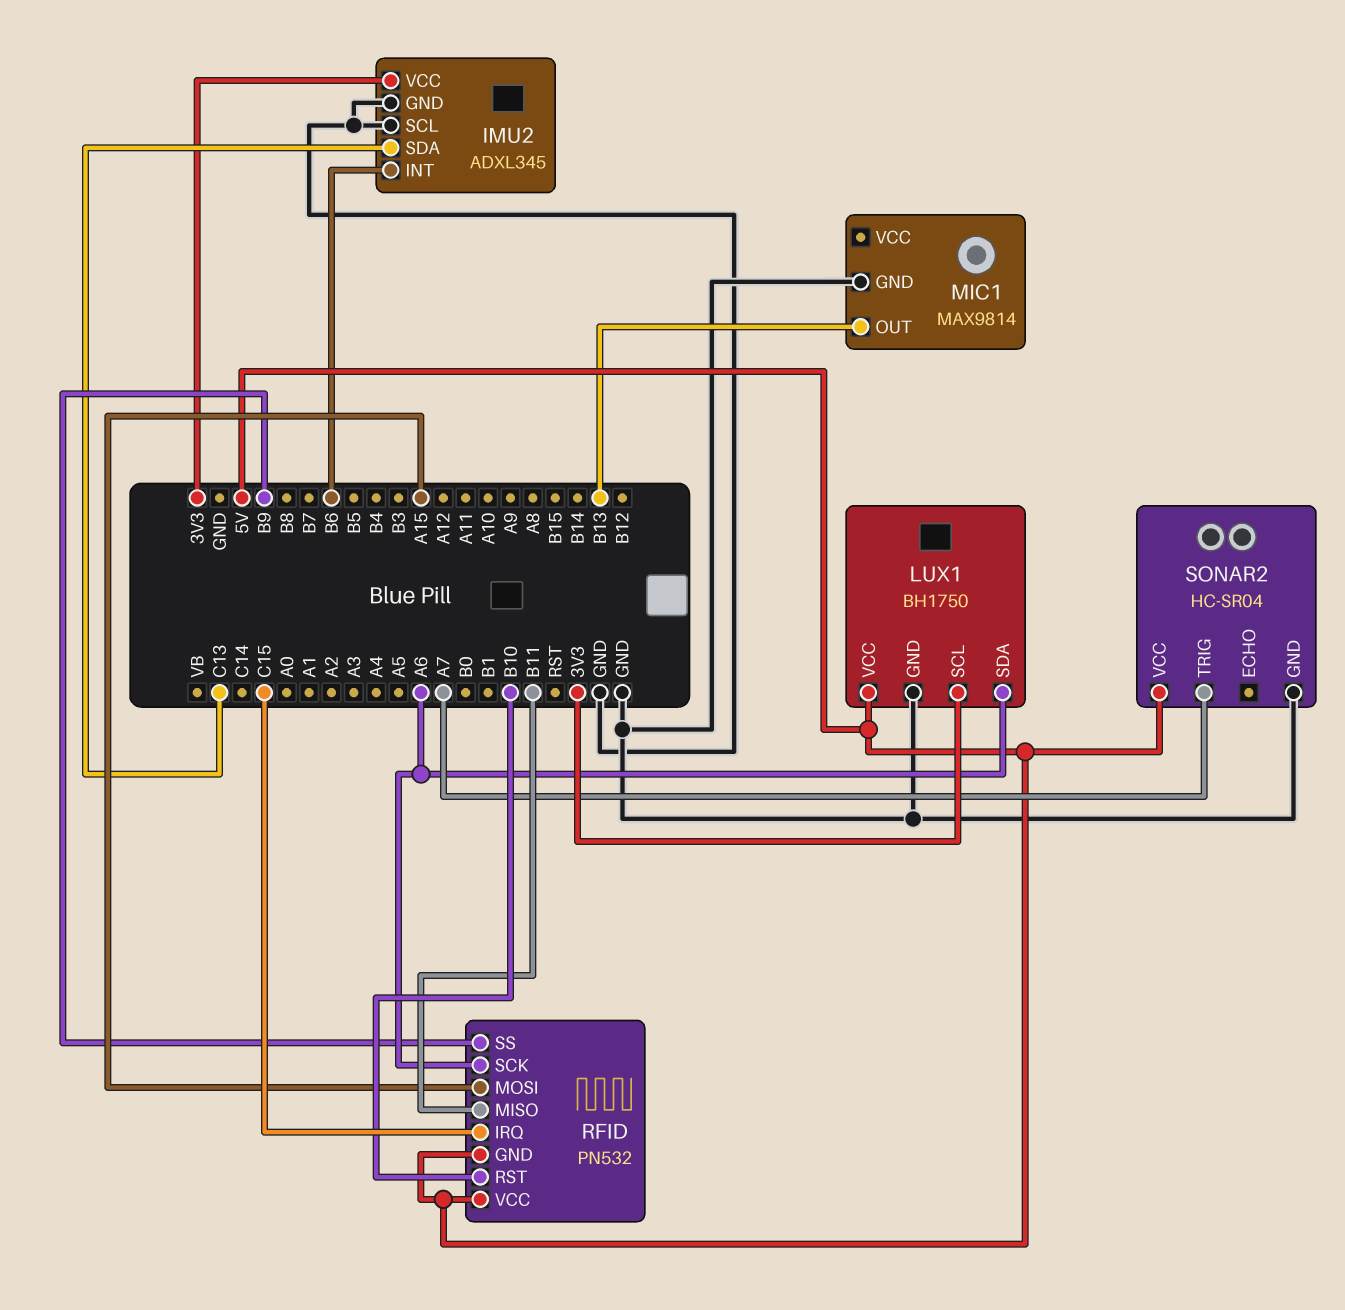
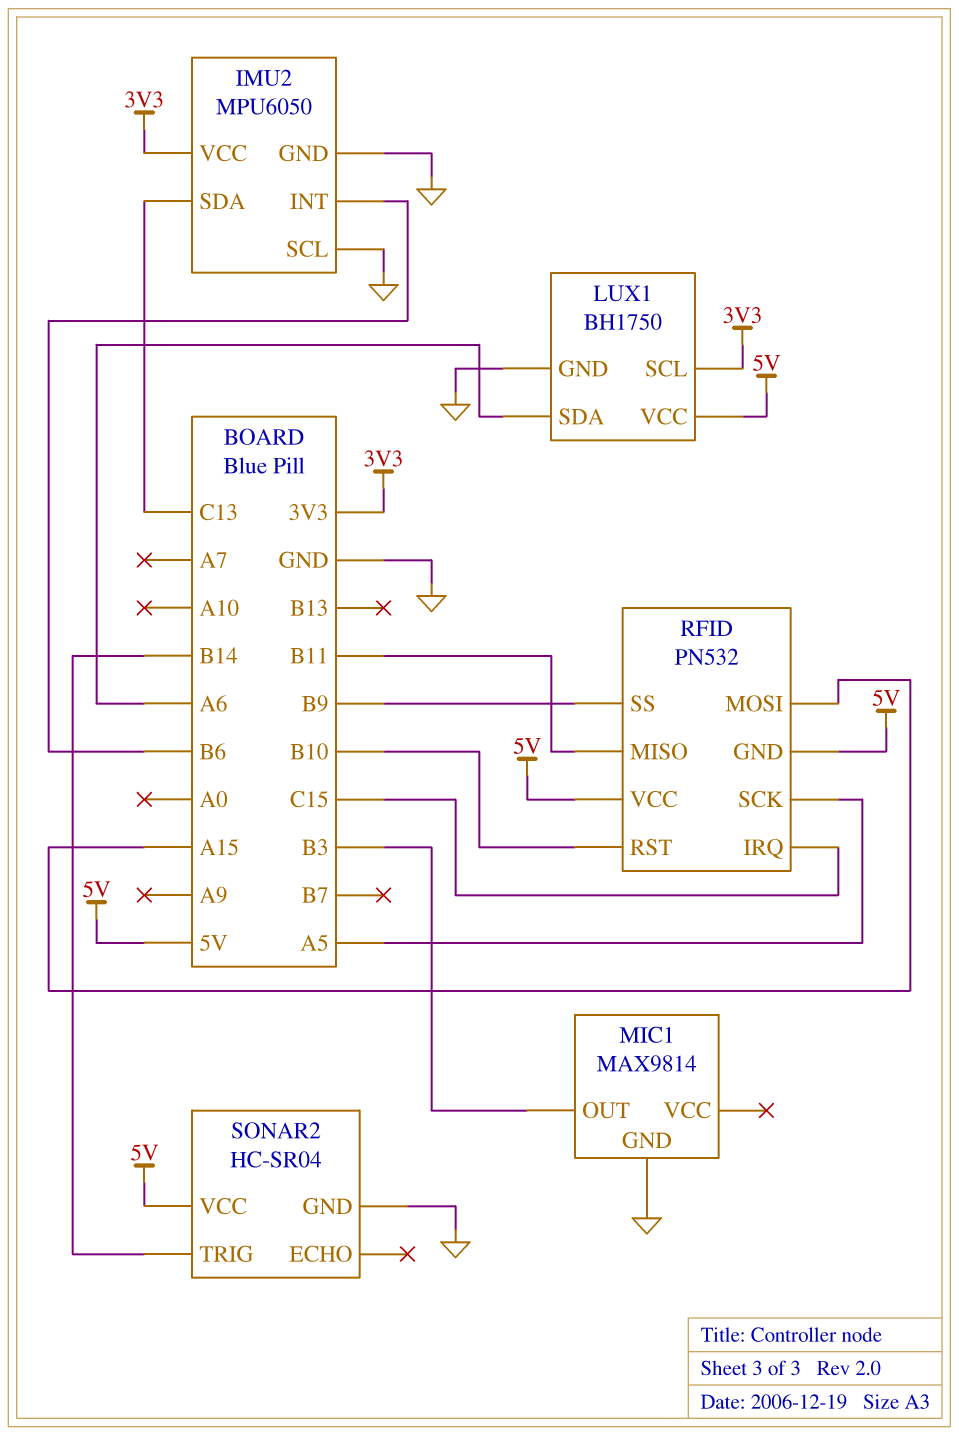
IMU2: ADXL345 -> MPU6050
MIC1 pin OUT: B13 -> B3
RFID pin SCK: A6 -> A5
SONAR2 pin TRIG: A7 -> B14

